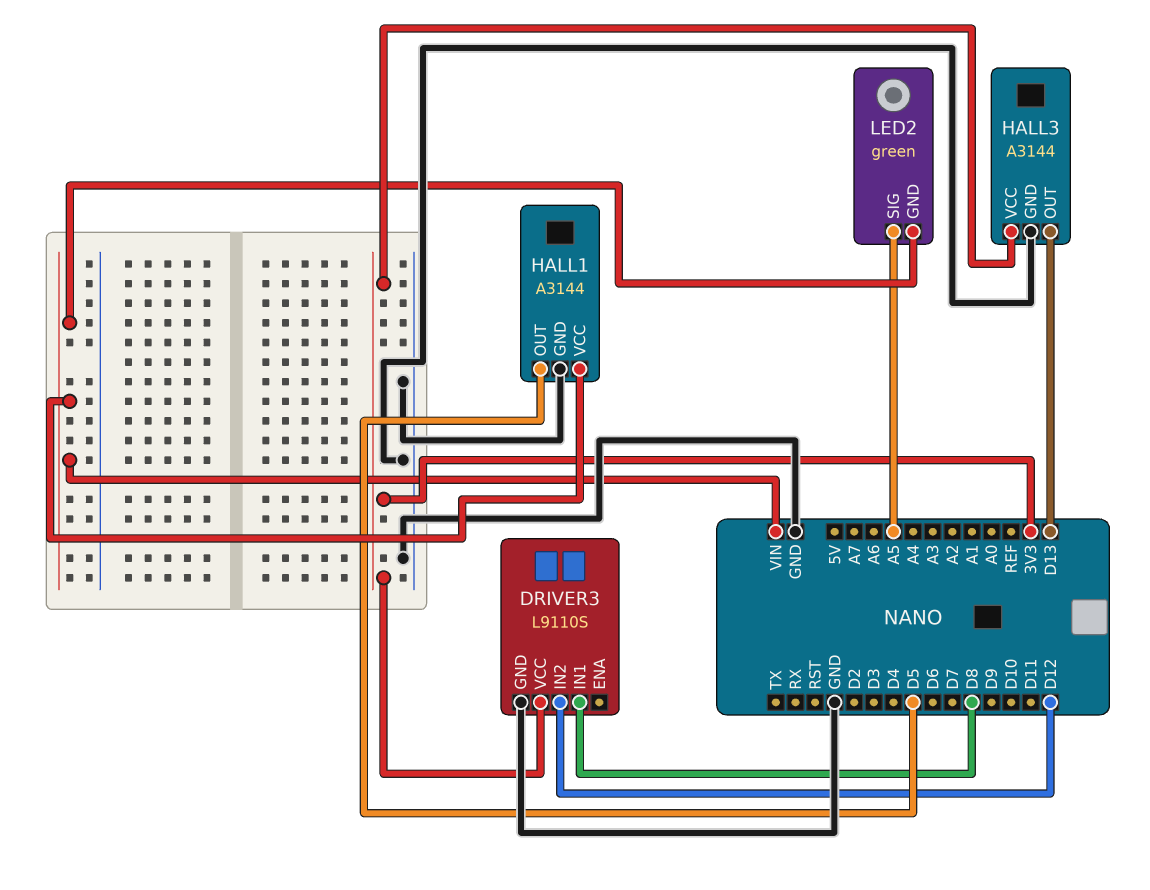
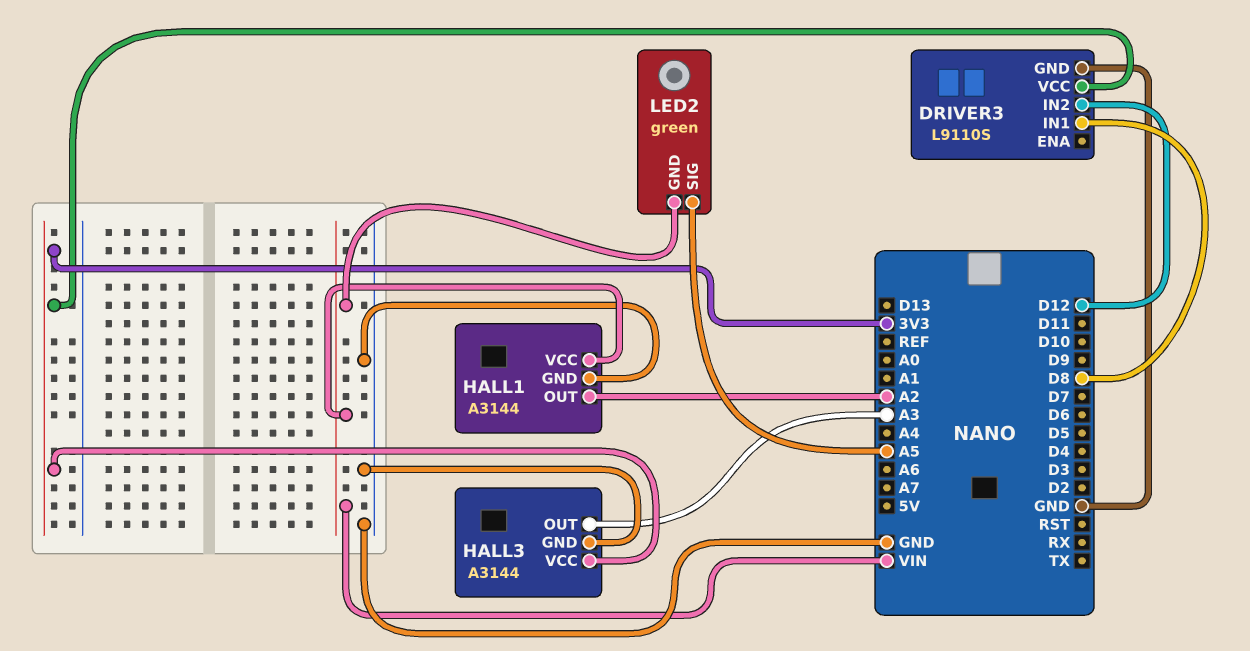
HALL1 pin OUT: D5 -> A2
HALL3 pin OUT: D13 -> A3

